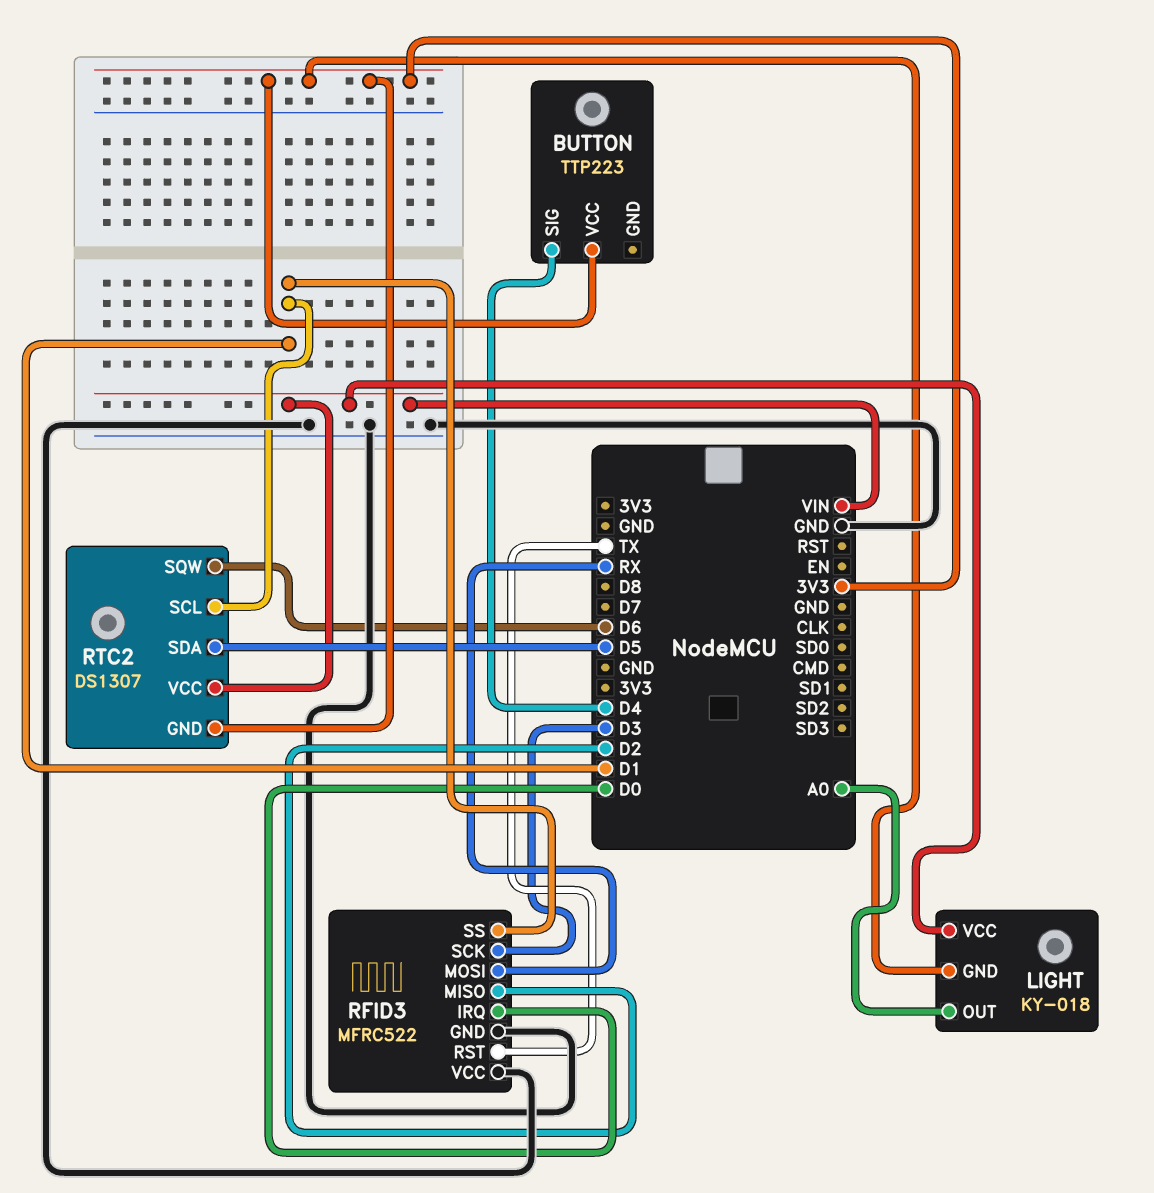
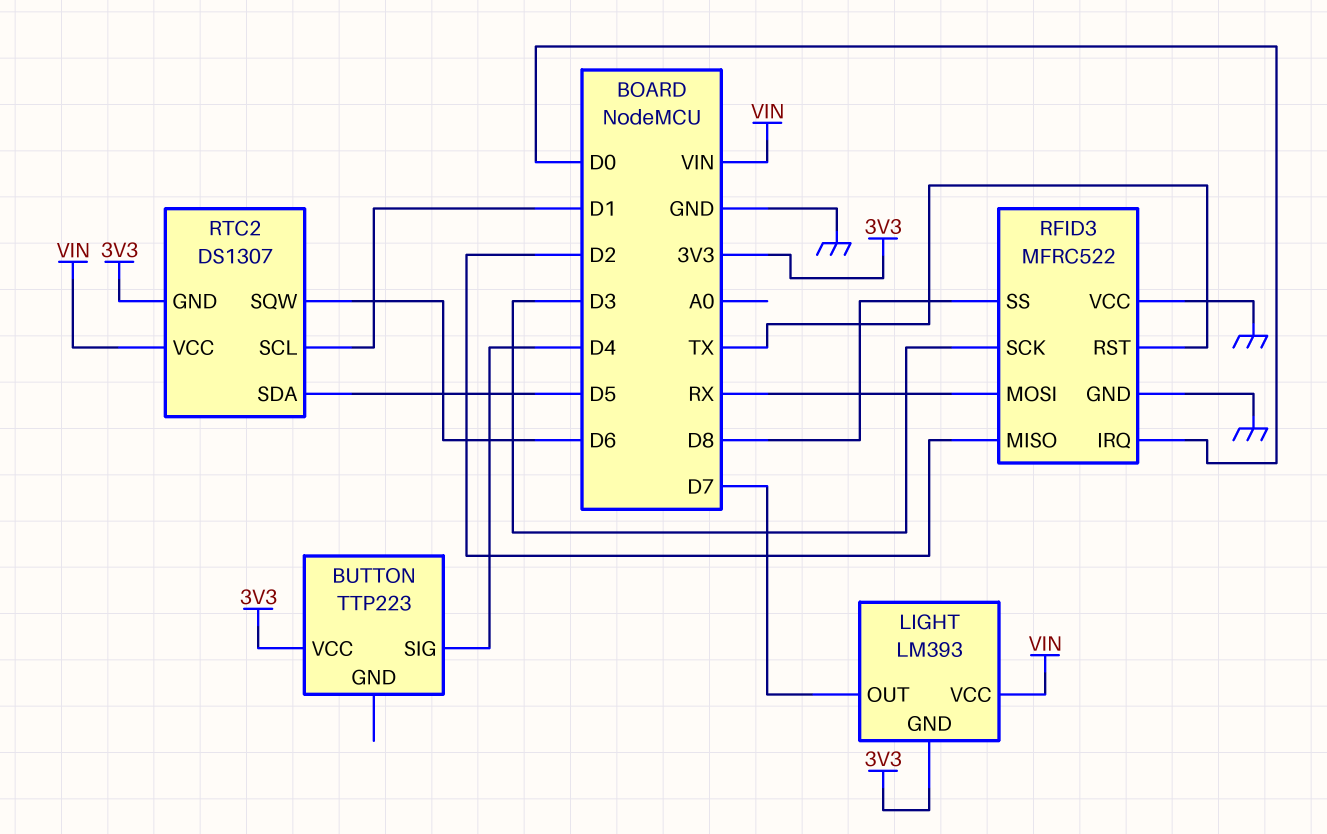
LIGHT: KY-018 -> LM393
LIGHT pin OUT: A0 -> D7
RFID3 pin SS: D1 -> D8

